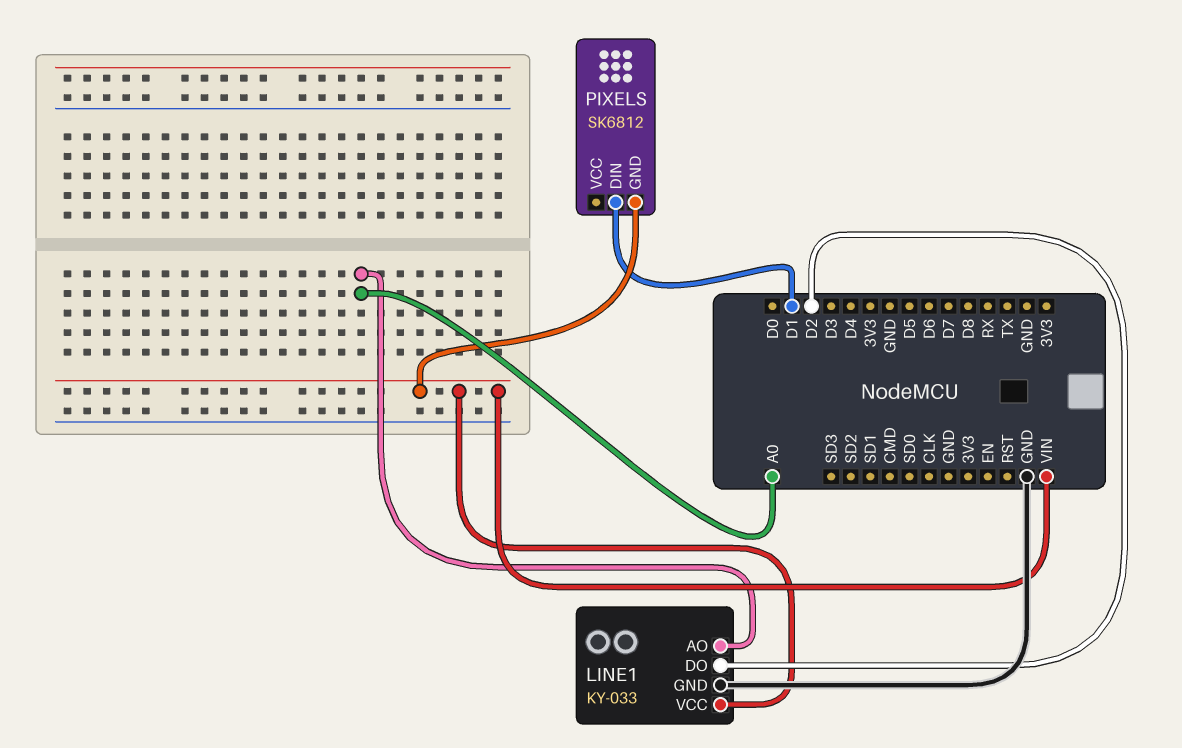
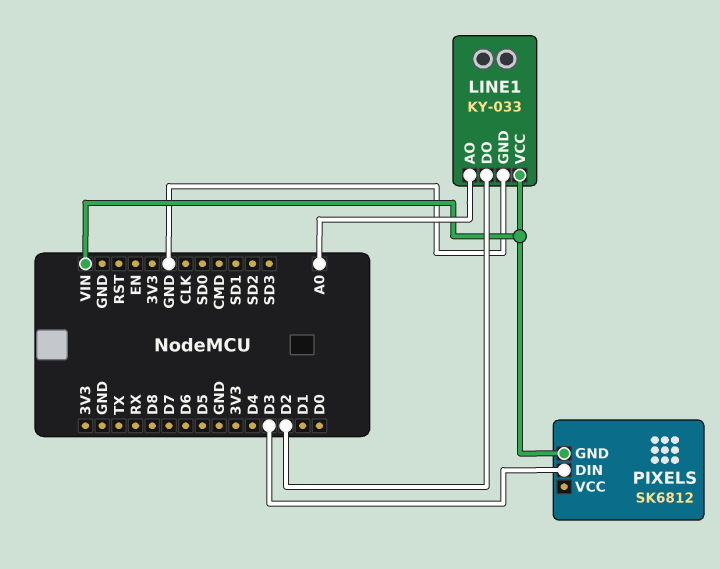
PIXELS pin DIN: D1 -> D3

